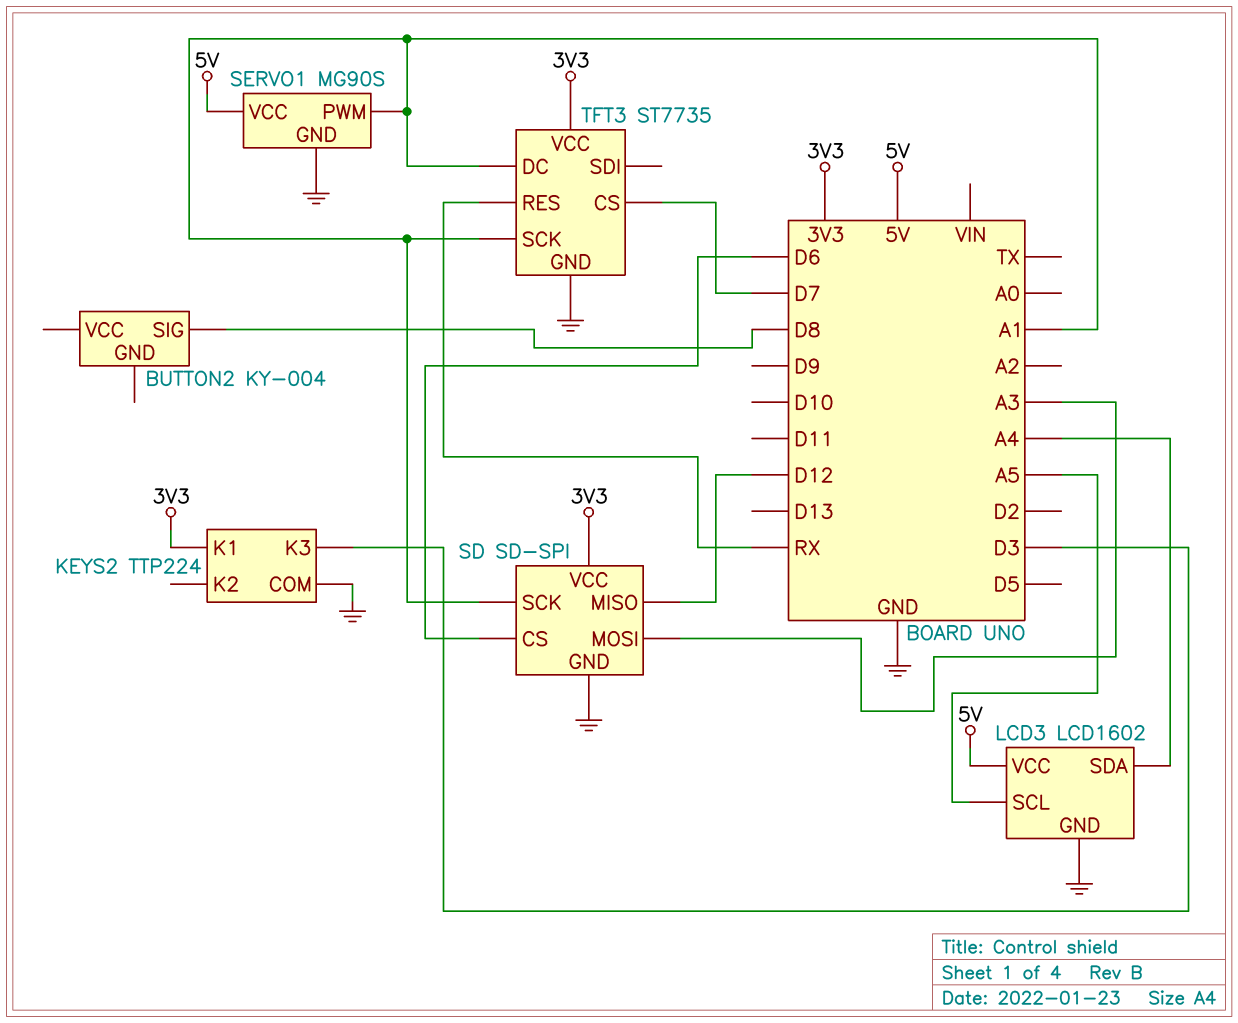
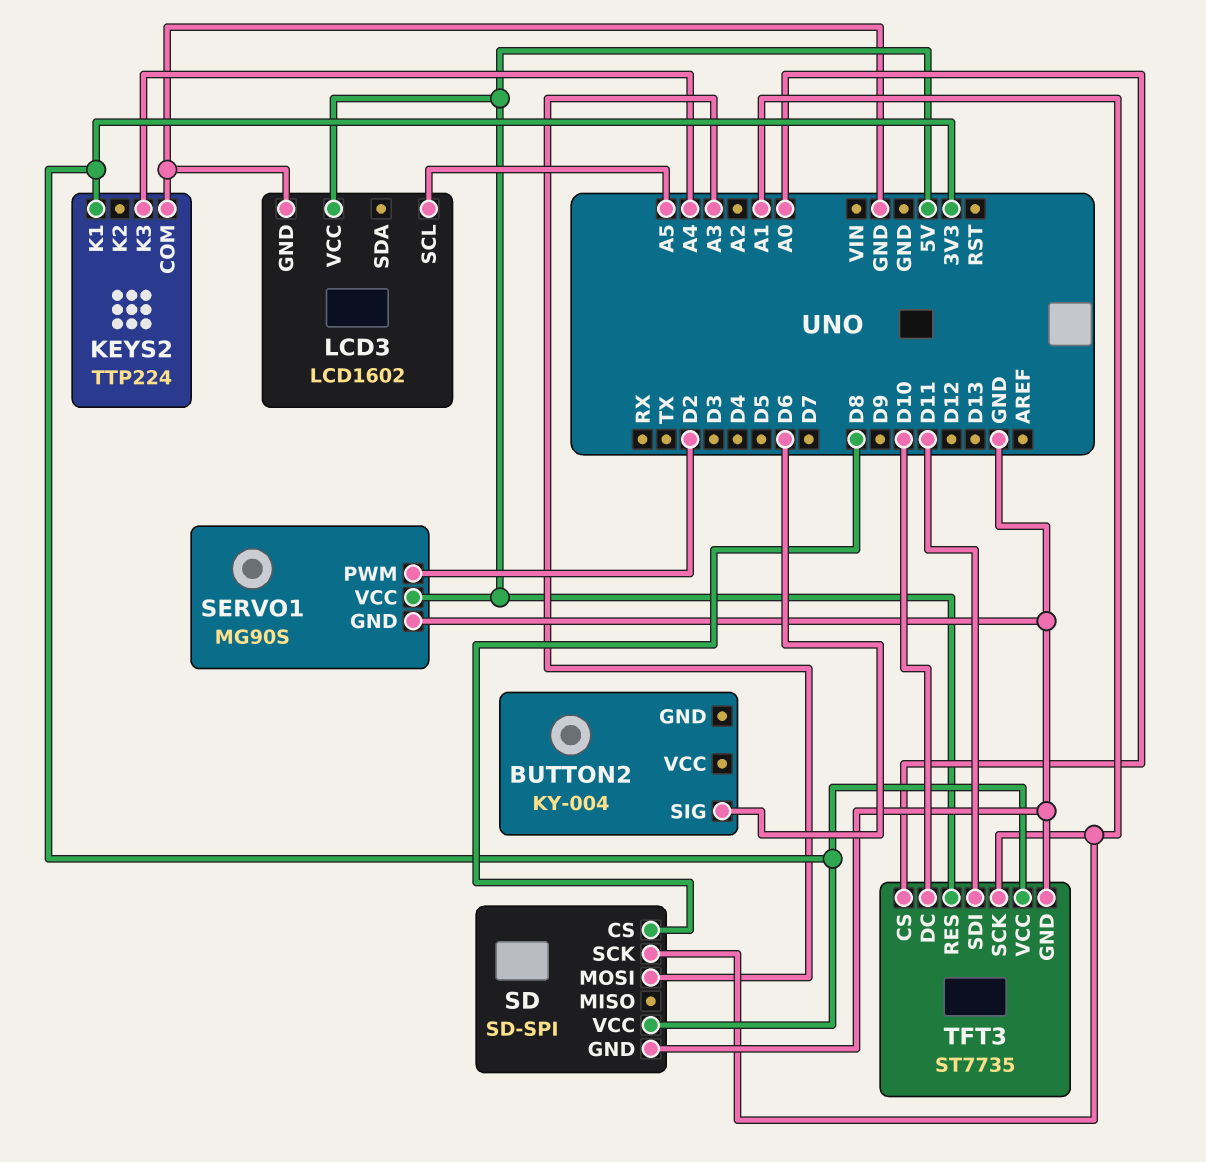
BUTTON2 pin SIG: D8 -> D6
KEYS2 pin K3: D3 -> A4
LCD3 pin SDA: A4 -> none
SD pin CS: D6 -> D8
SD pin MISO: D12 -> none
SERVO1 pin PWM: A1 -> D2
TFT3 pin CS: D7 -> A0
TFT3 pin DC: A1 -> D10
TFT3 pin RES: RX -> 5V
TFT3 pin SDI: none -> D11

